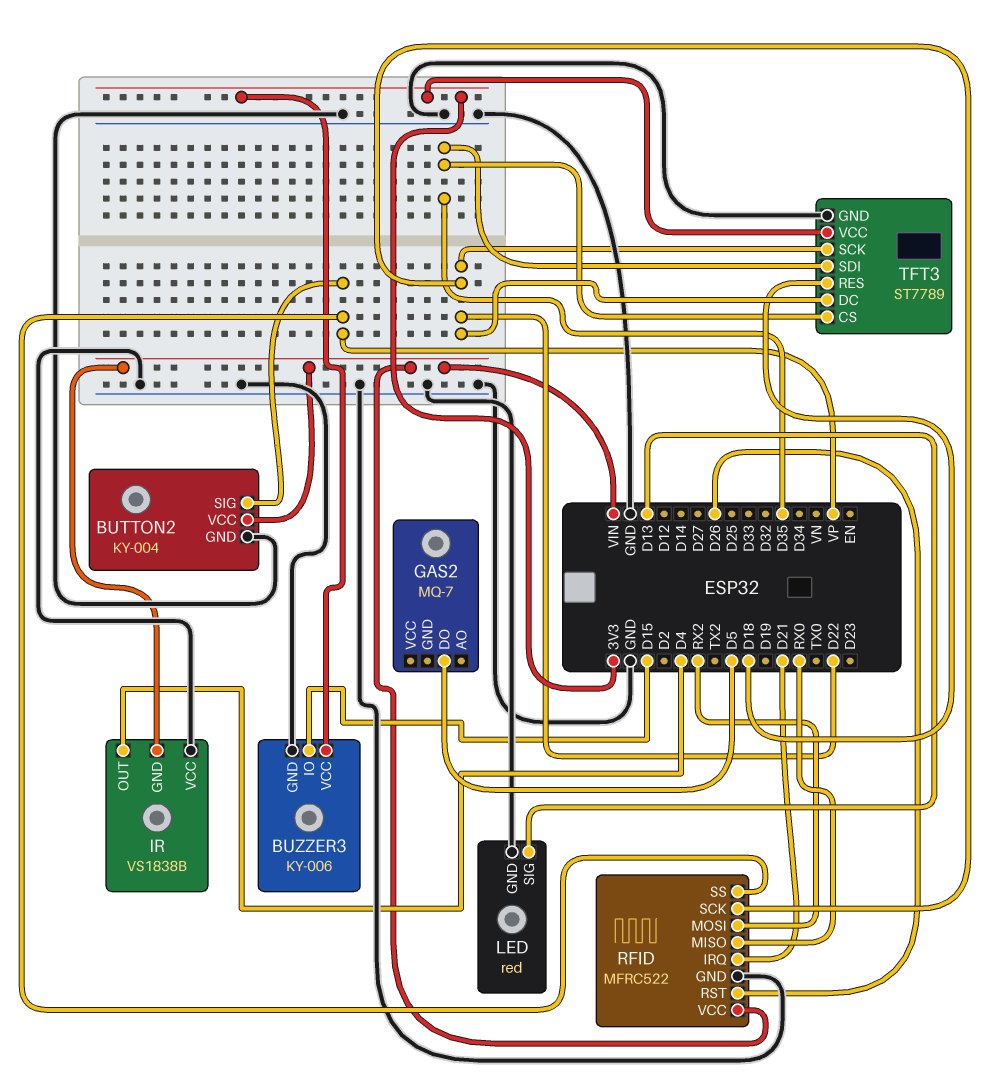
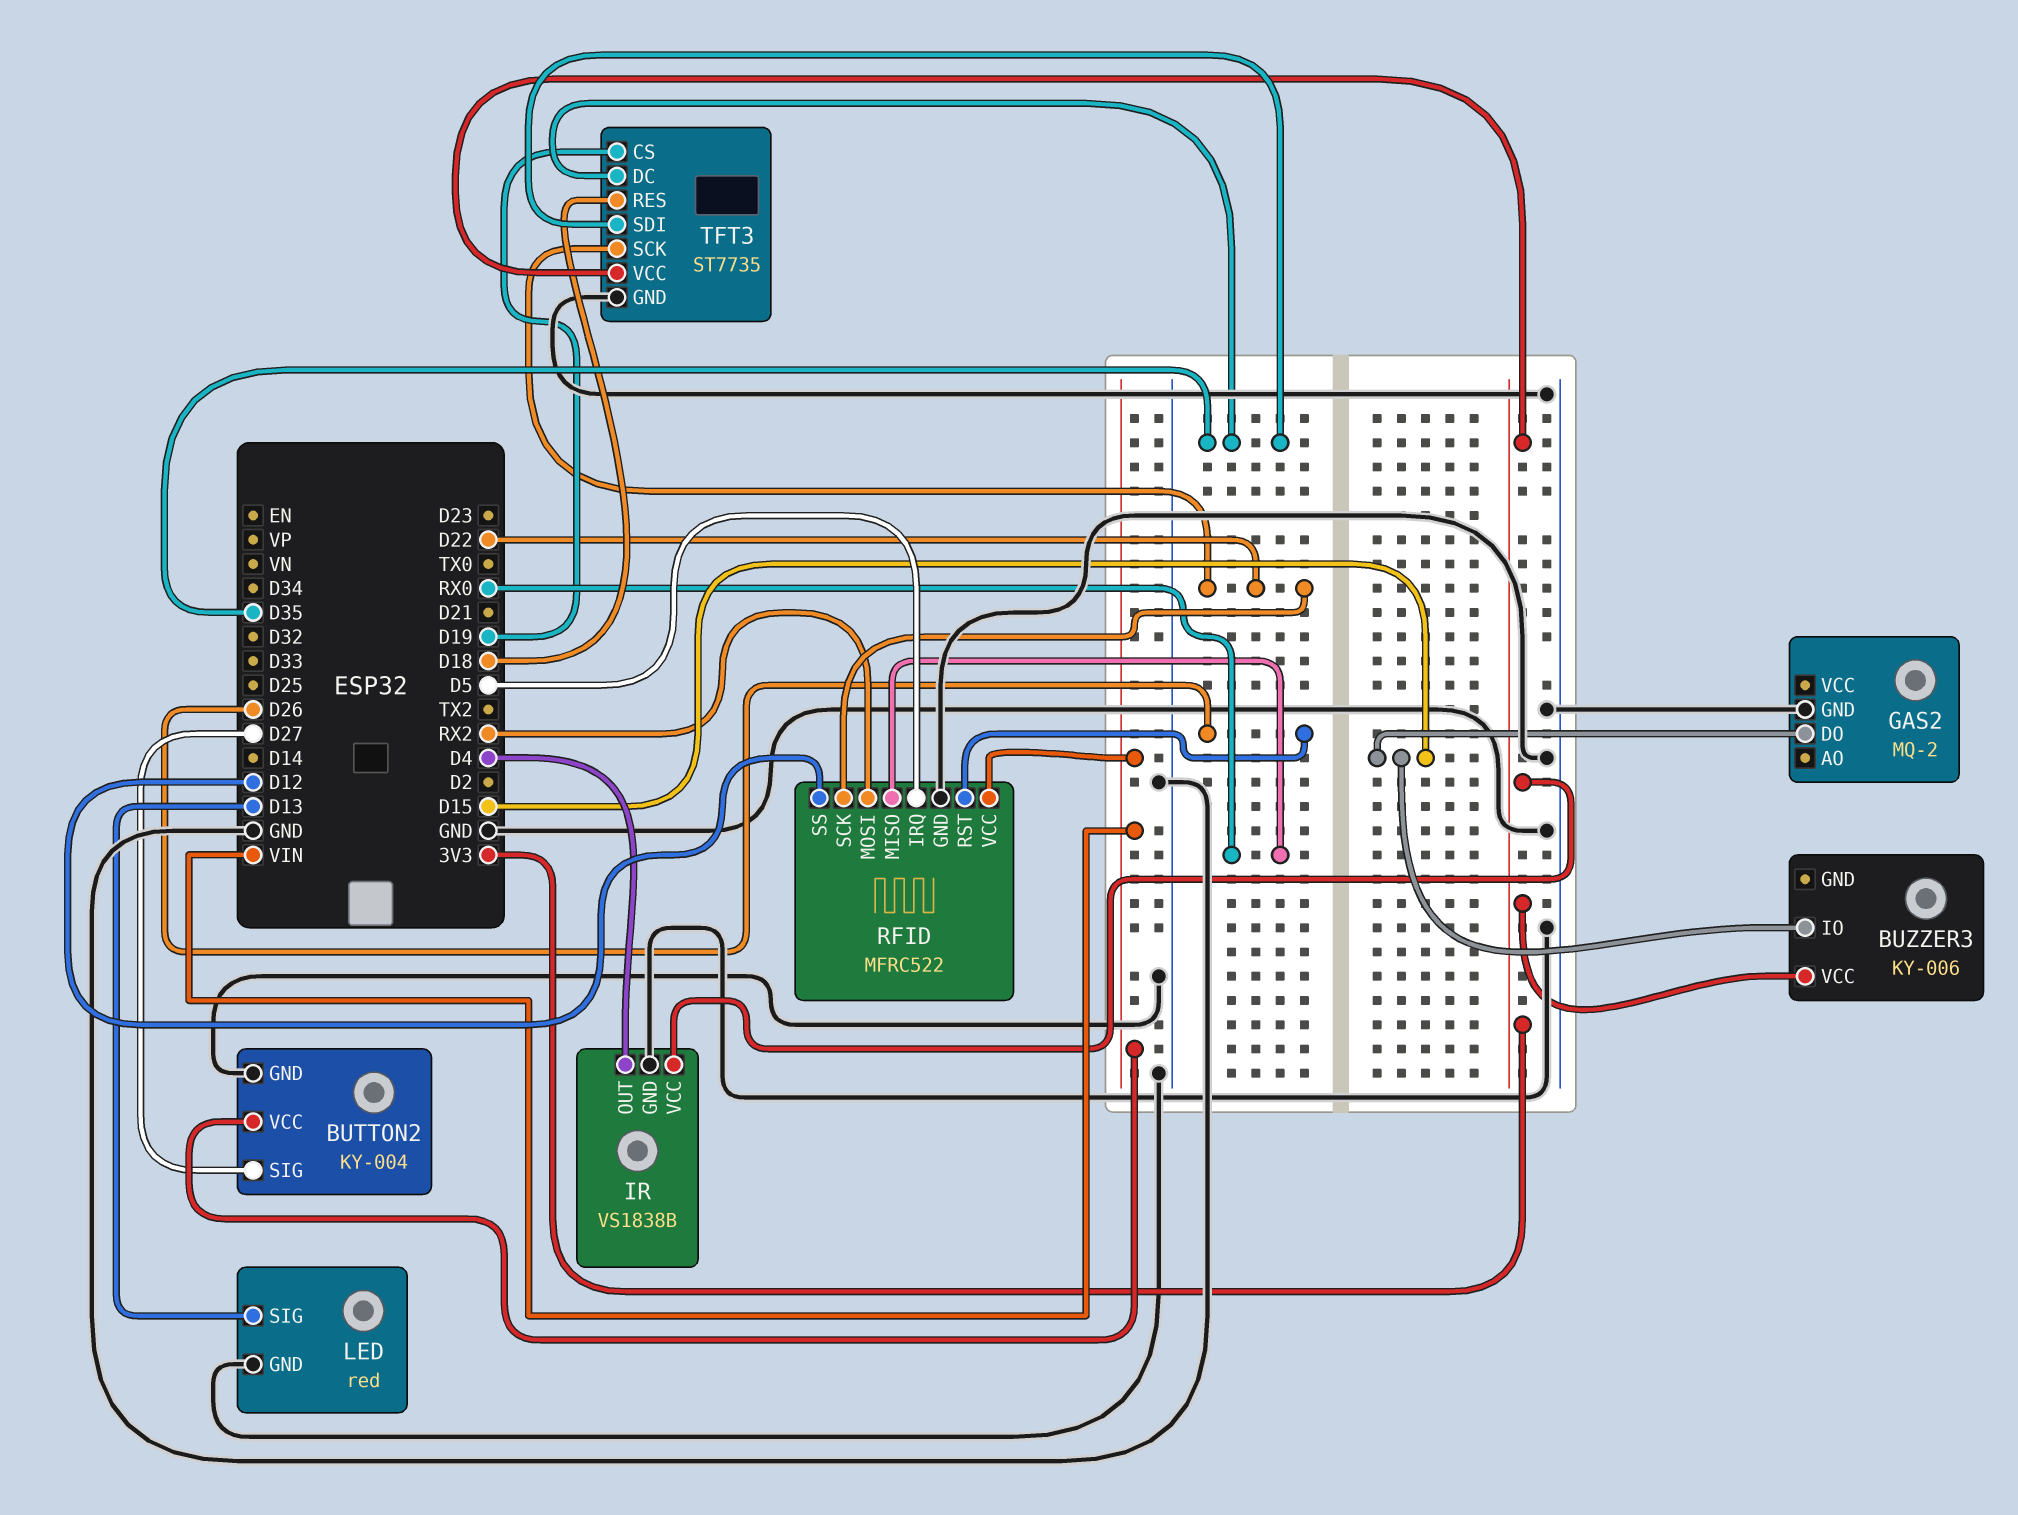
BUTTON2 pin SIG: VP -> D27
BUZZER3 pin GND: GND -> none
GAS2: MQ-7 -> MQ-2
GAS2 pin DO: D5 -> D15
GAS2 pin GND: none -> GND
IR pin GND: VIN -> GND
IR pin VCC: GND -> 3V3
RFID pin IRQ: D21 -> D5
RFID pin SS: VP -> D12
TFT3: ST7789 -> ST7735
TFT3 pin CS: D35 -> D19
TFT3 pin DC: D22 -> D35

